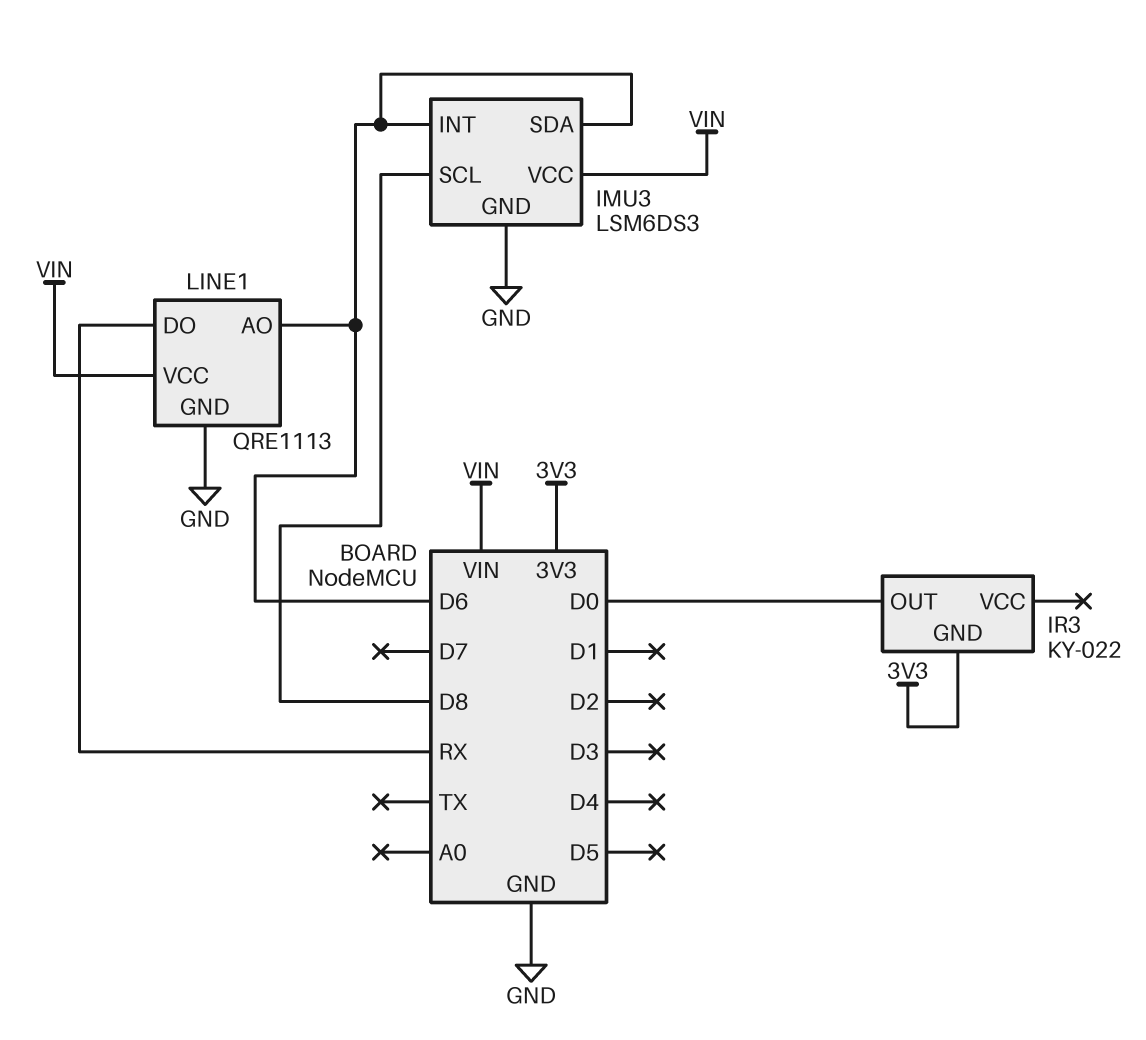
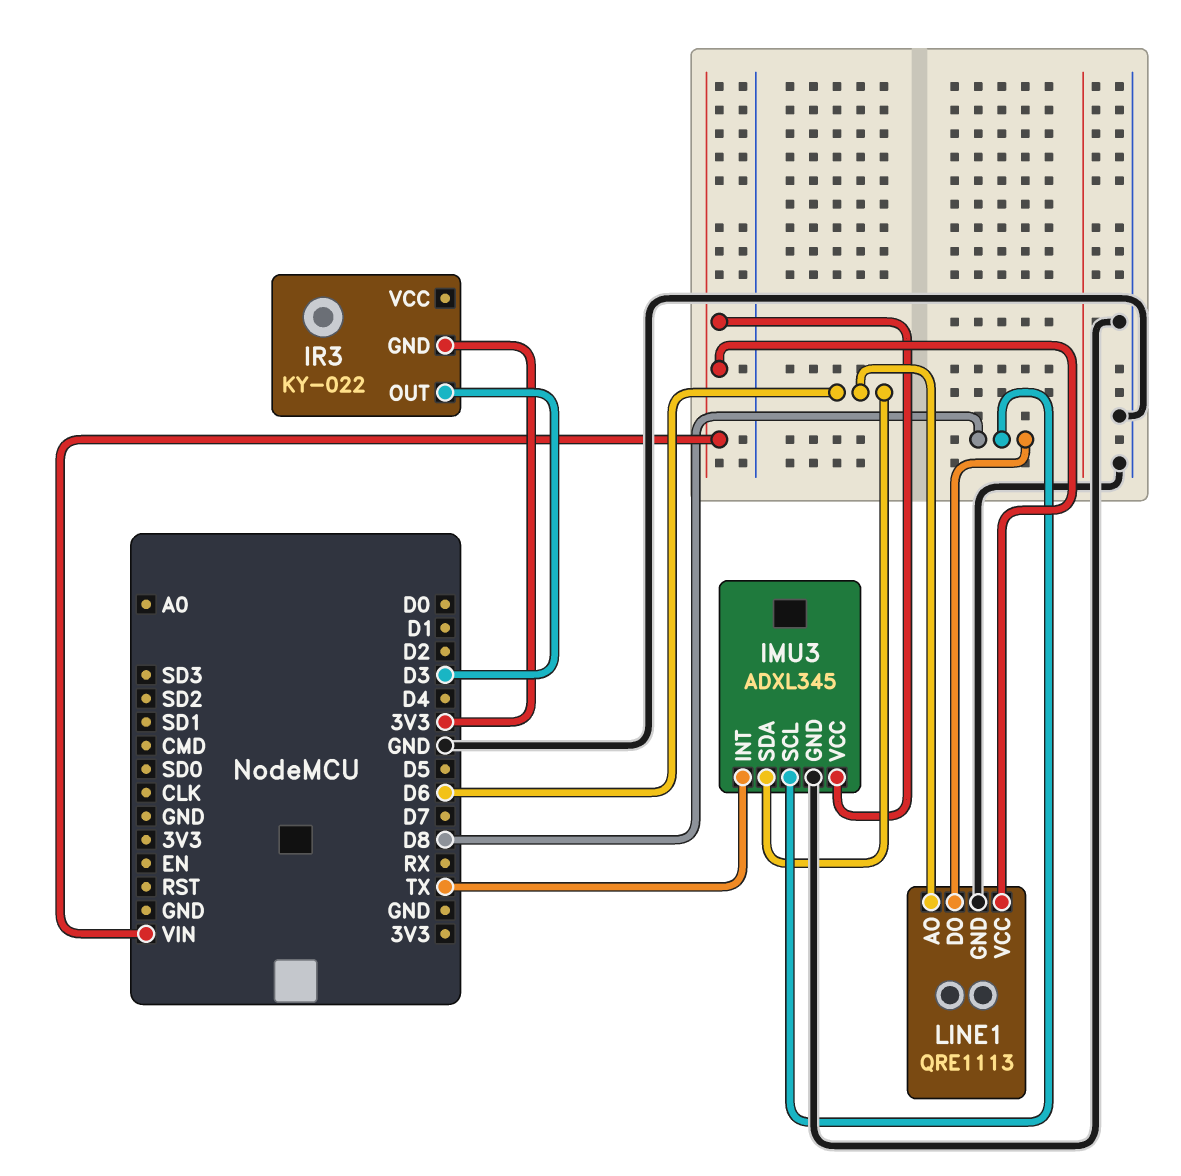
IMU3: LSM6DS3 -> ADXL345
IMU3 pin INT: D6 -> TX
IR3 pin OUT: D0 -> D3
LINE1 pin DO: RX -> D8

